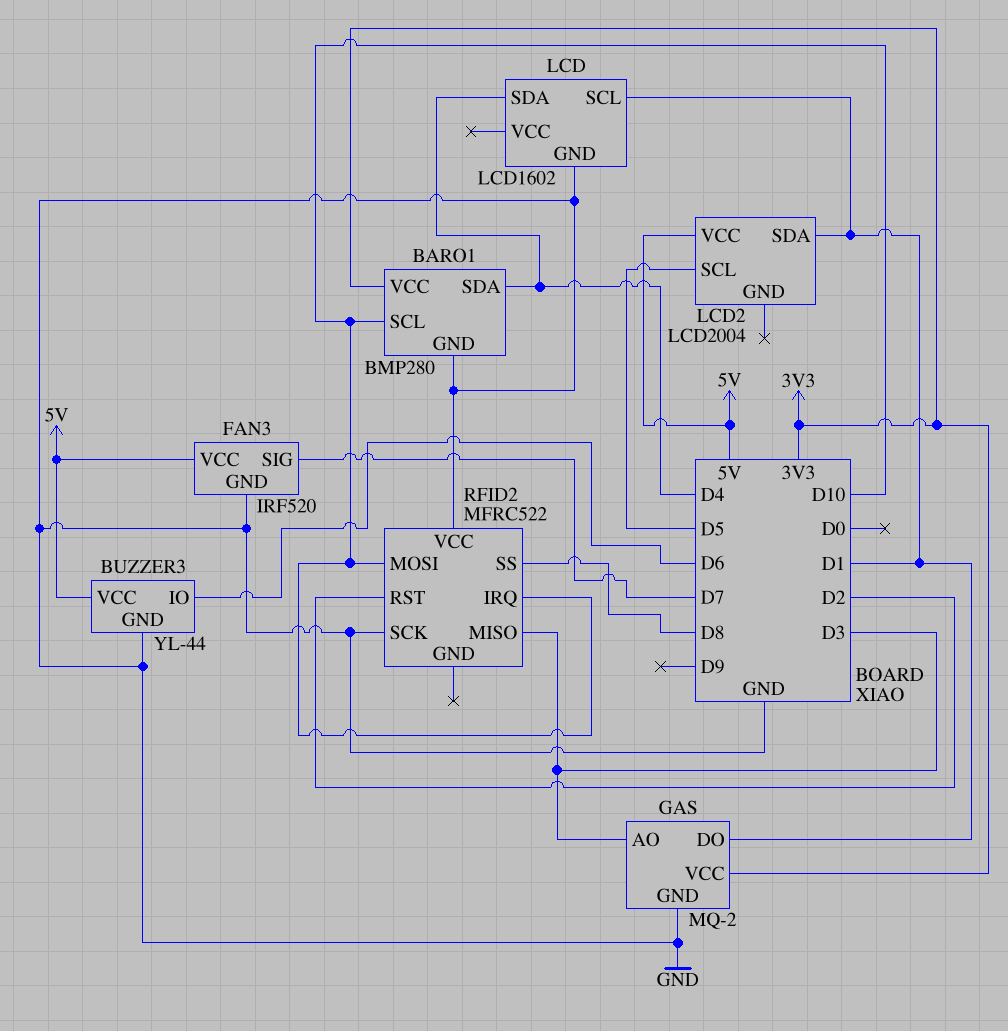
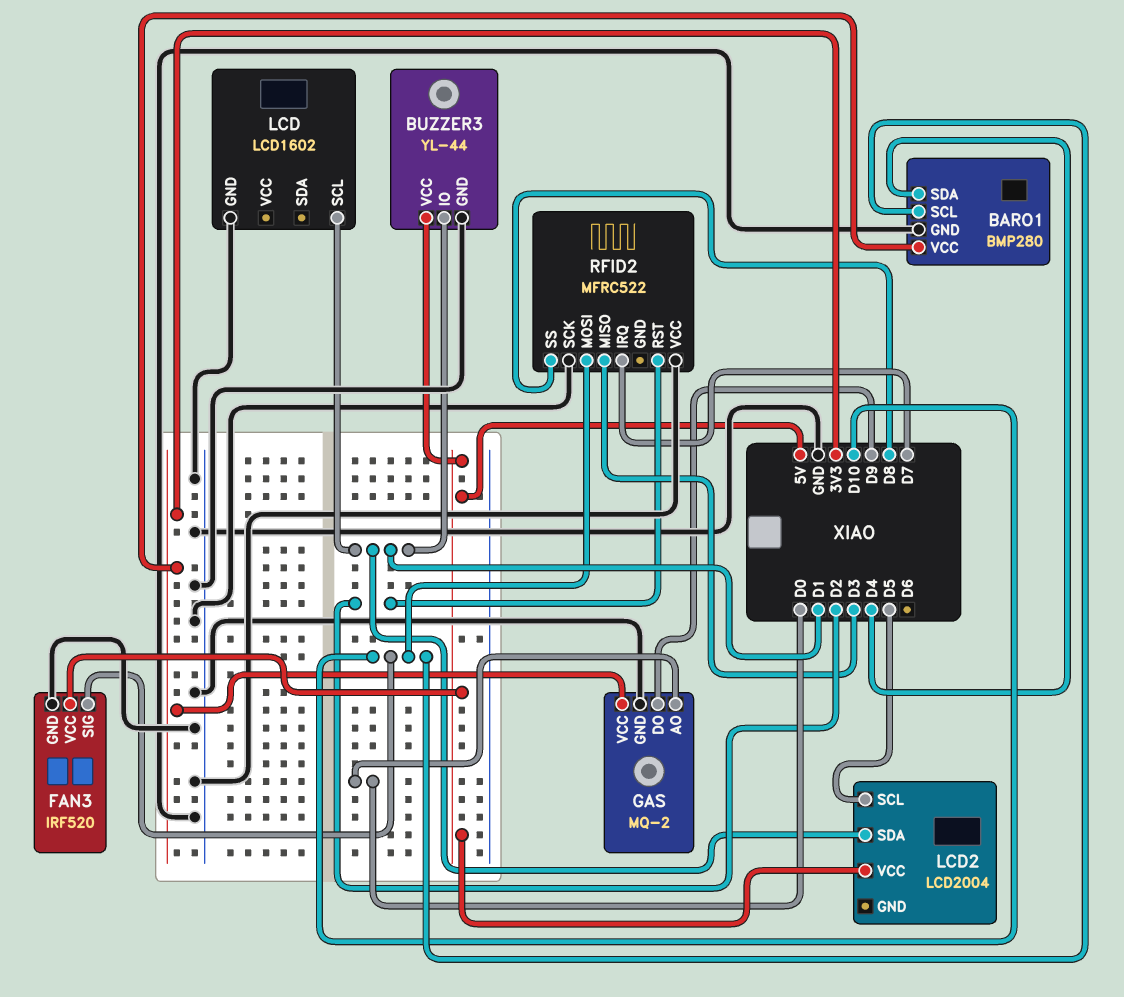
BUZZER3 pin IO: D6 -> D1
FAN3 pin SIG: D7 -> D10
GAS pin AO: D3 -> D0
GAS pin DO: D1 -> D9
LCD pin SDA: D4 -> none
RFID2 pin IRQ: D10 -> D7

